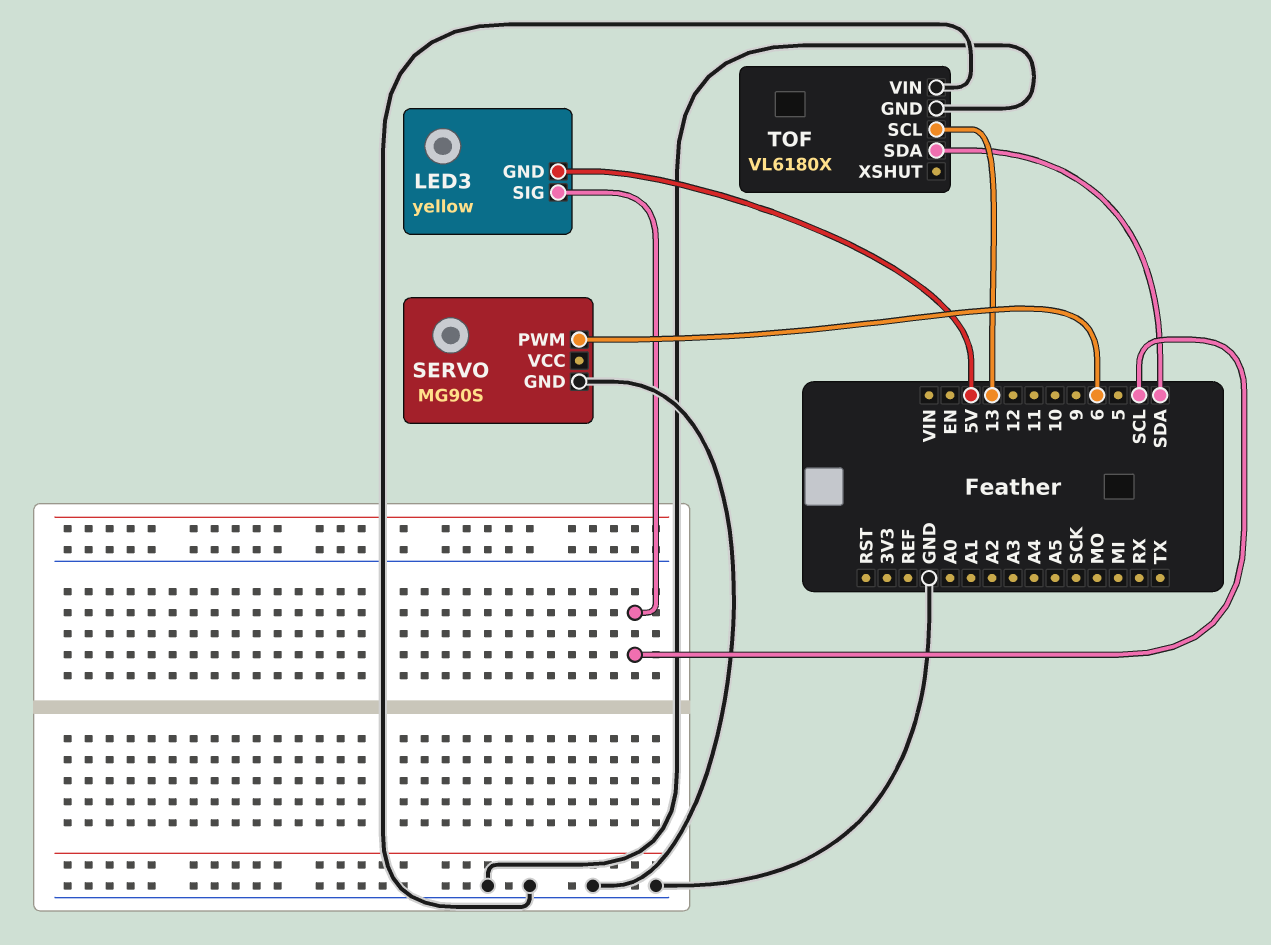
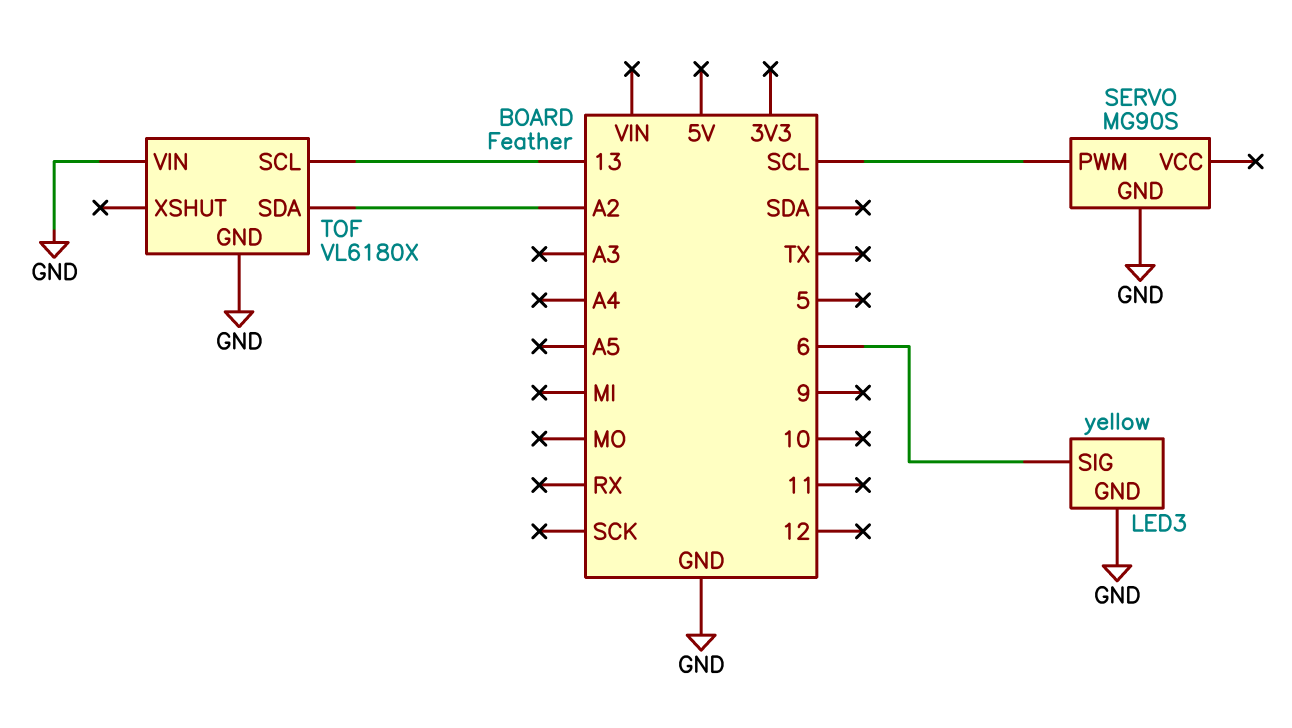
LED3 pin GND: 5V -> GND
LED3 pin SIG: SCL -> 6
SERVO pin PWM: 6 -> SCL
TOF pin SDA: SDA -> A2

